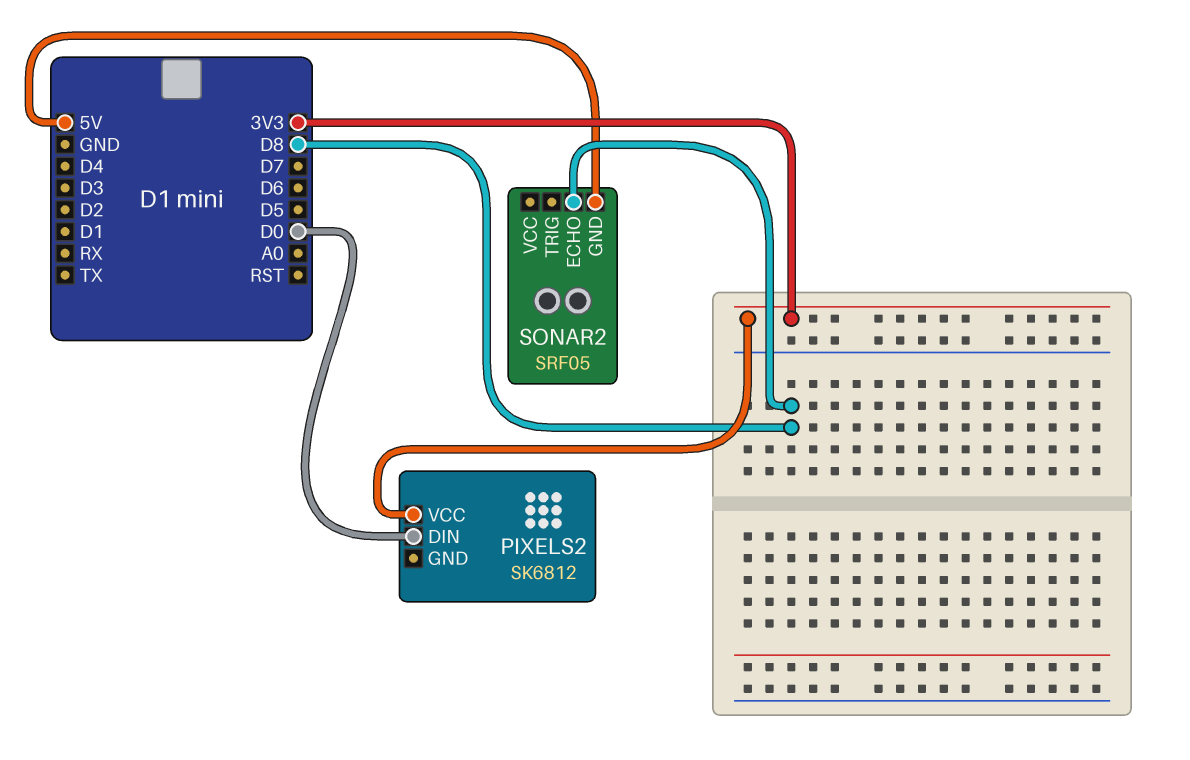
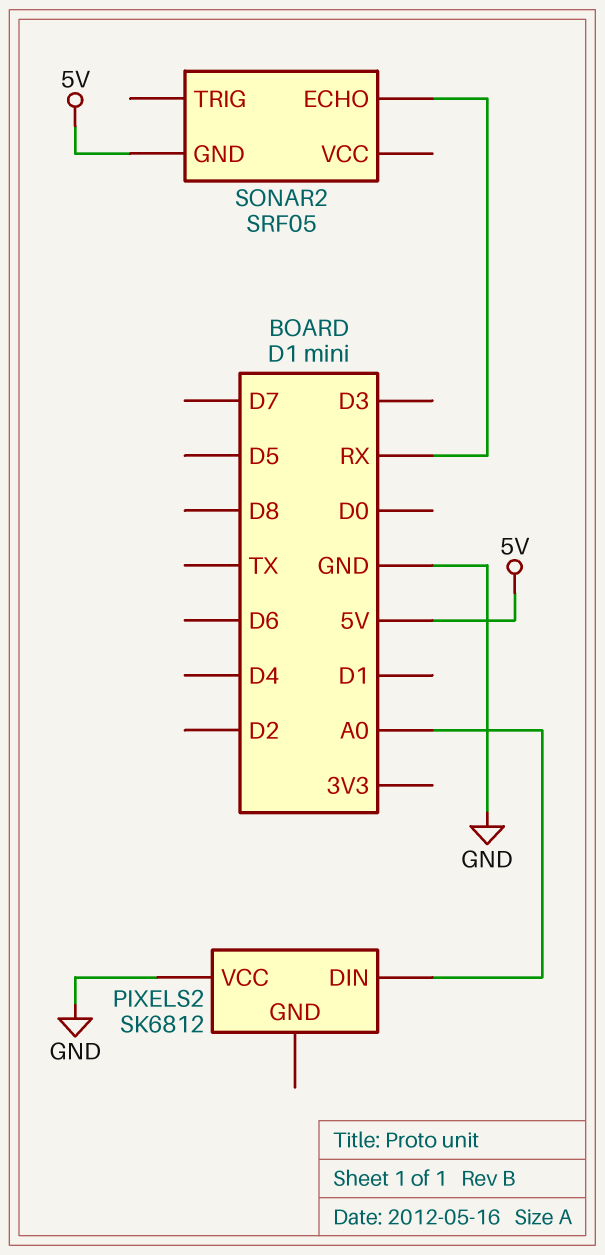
PIXELS2 pin DIN: D0 -> A0
PIXELS2 pin VCC: 3V3 -> GND
SONAR2 pin ECHO: D8 -> RX

